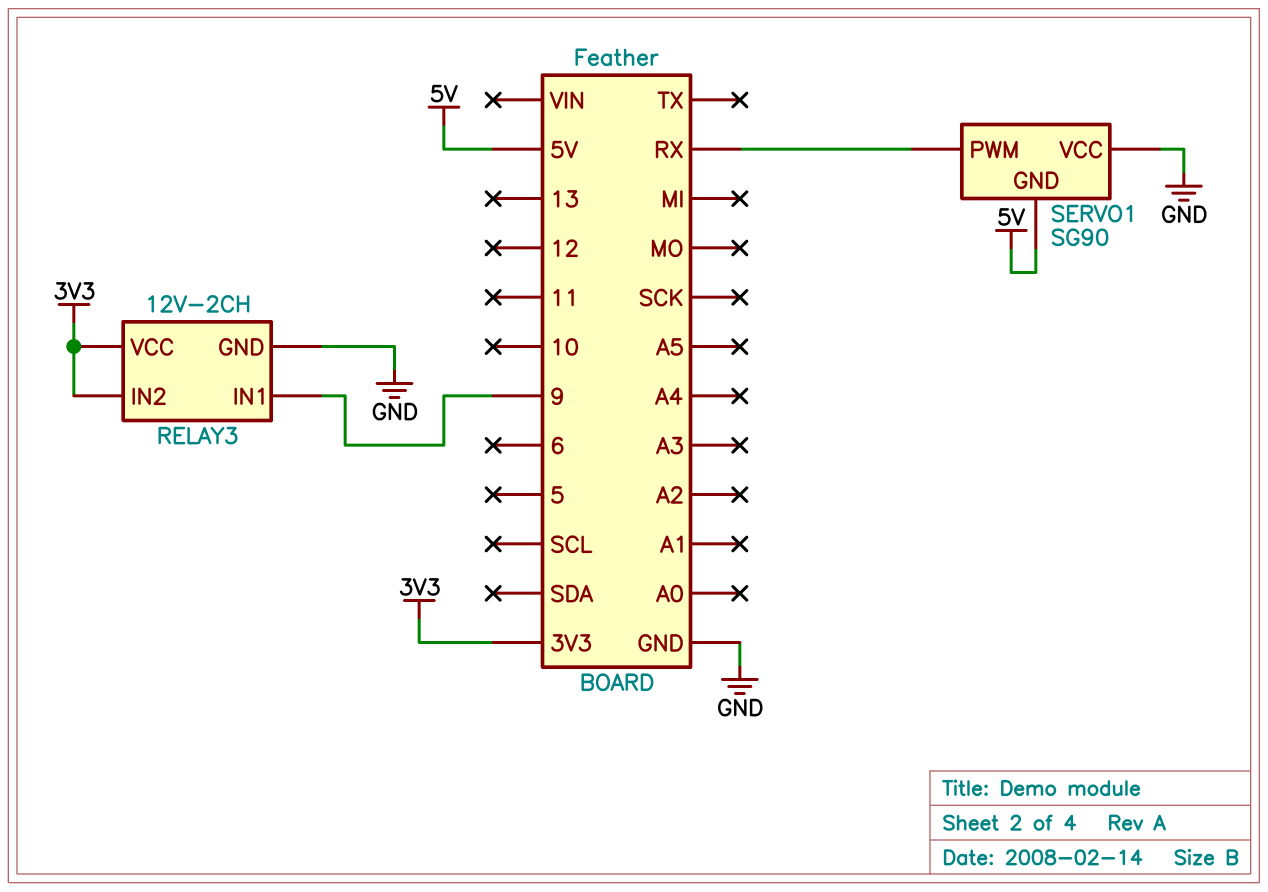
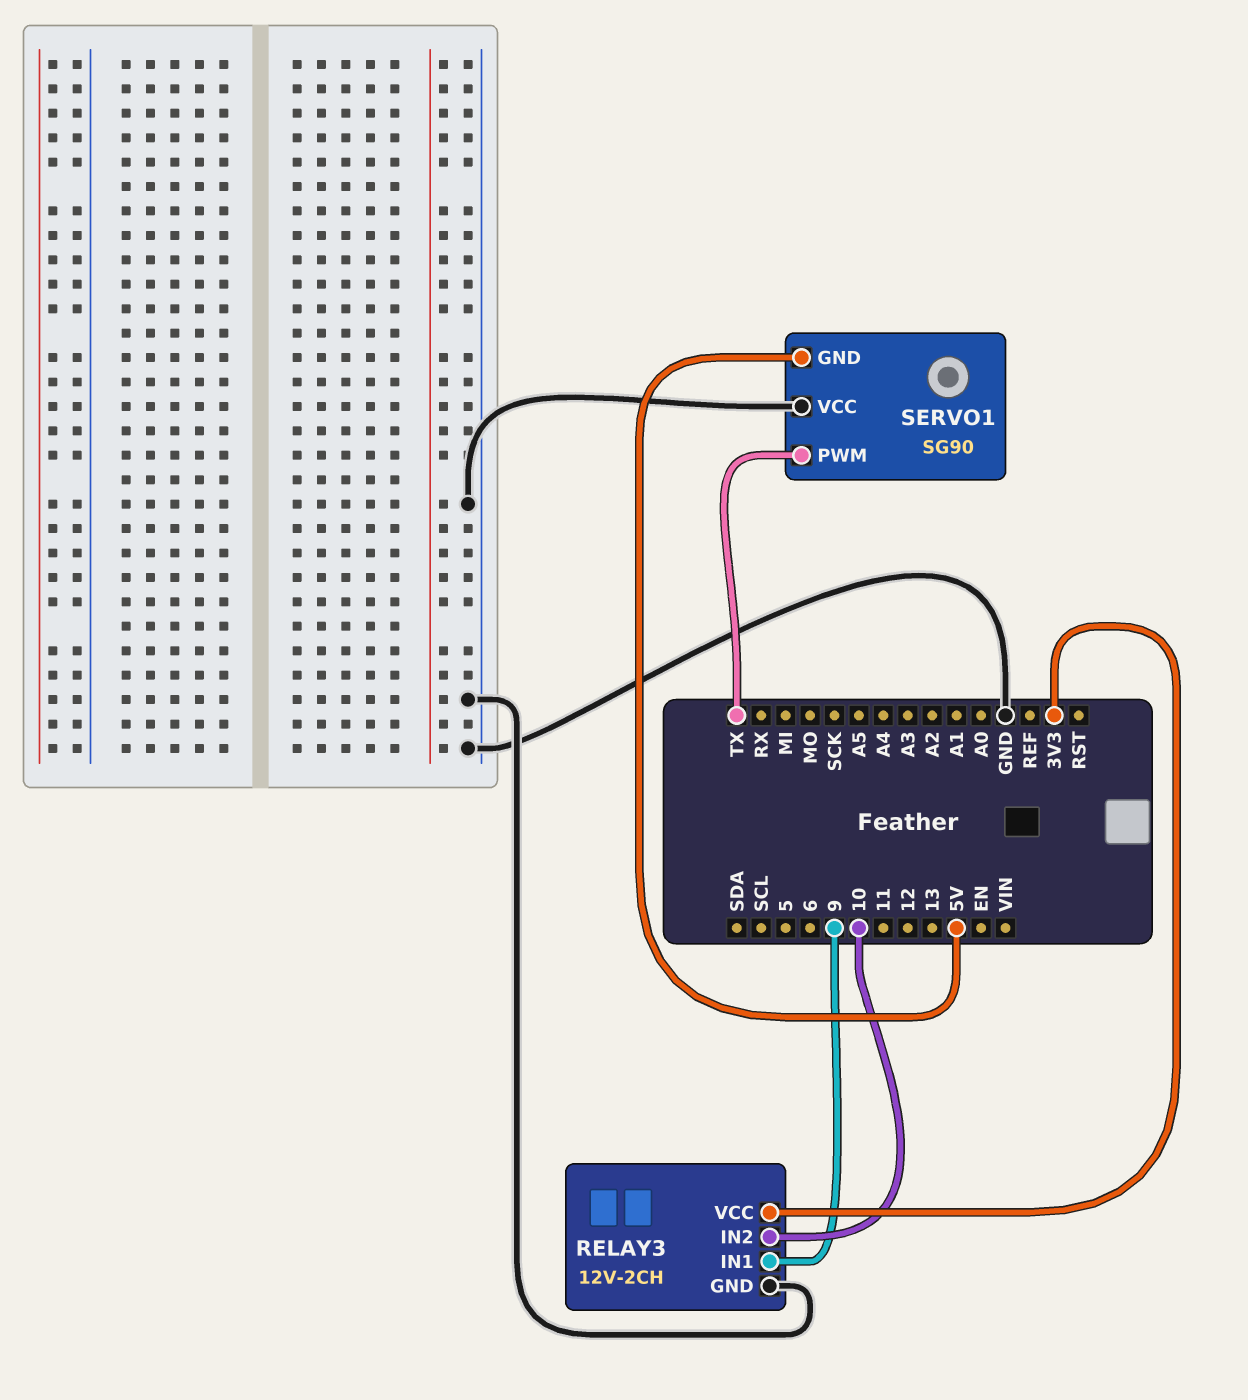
RELAY3 pin IN2: 3V3 -> 10
SERVO1 pin PWM: RX -> TX

